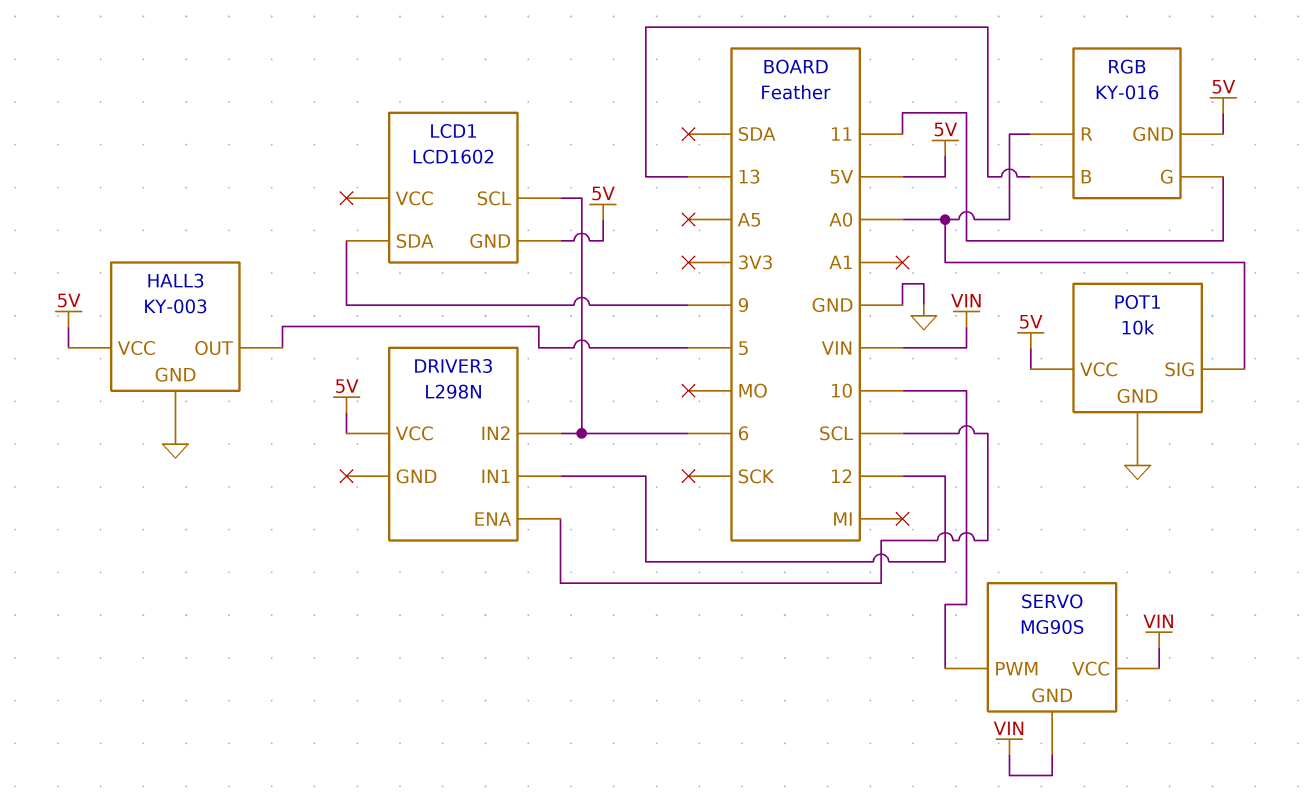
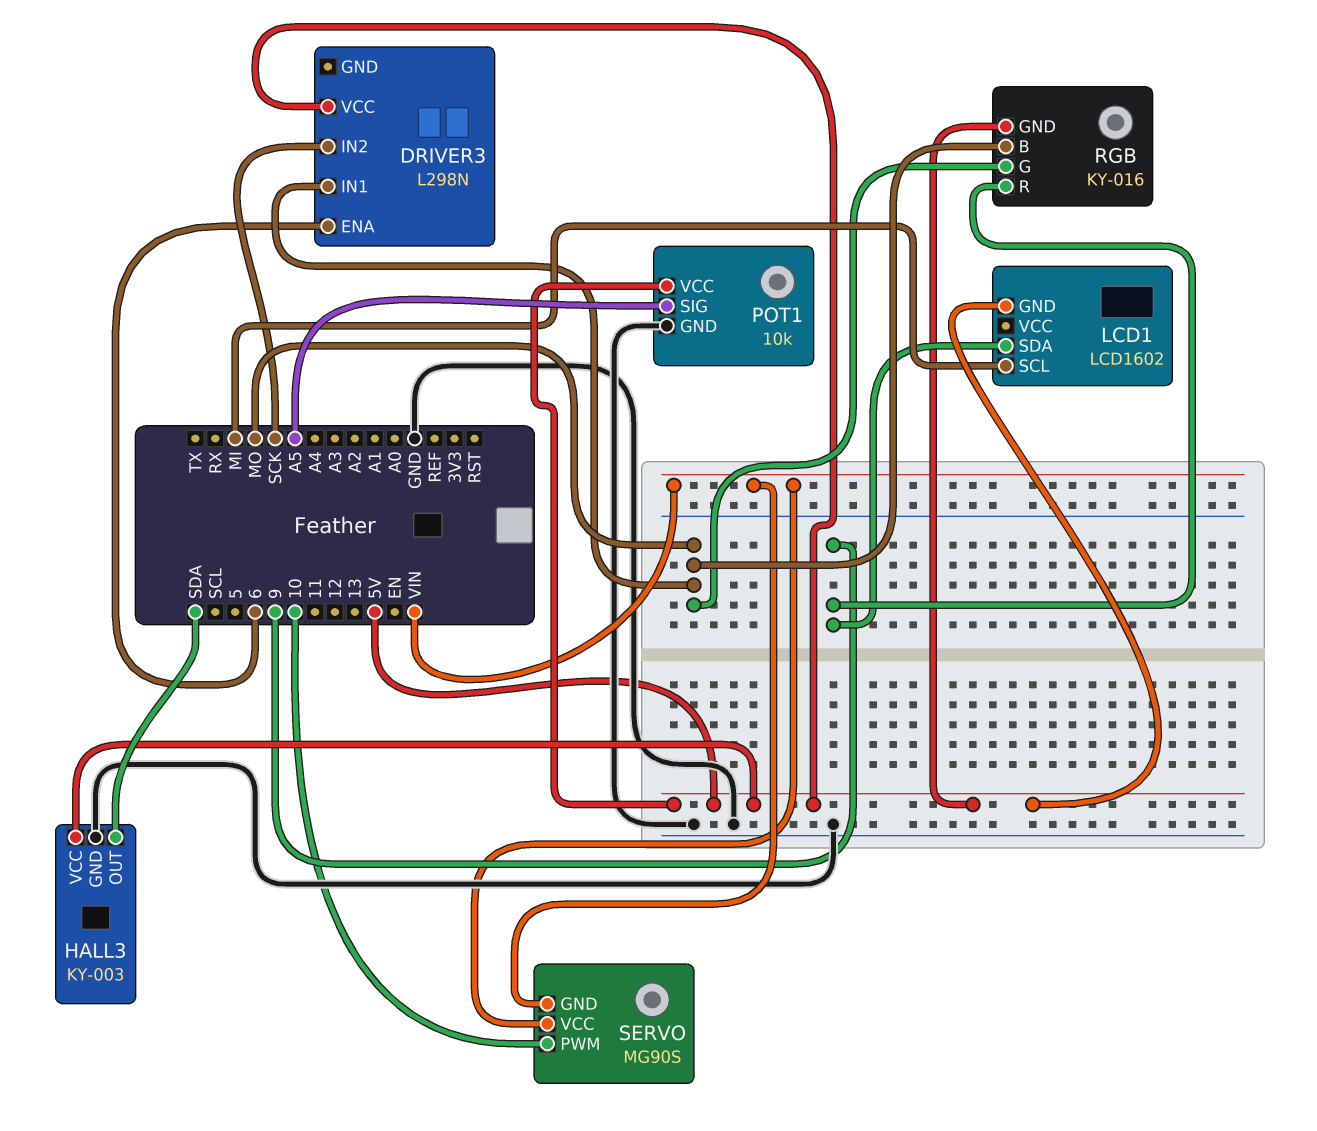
DRIVER3 pin ENA: SCL -> 6
DRIVER3 pin IN1: 12 -> MO
DRIVER3 pin IN2: 6 -> SCK
HALL3 pin OUT: 5 -> SDA
LCD1 pin SCL: 6 -> MI
POT1 pin SIG: A0 -> A5
RGB pin B: 13 -> MO
RGB pin G: 11 -> MO
RGB pin R: A0 -> 9

